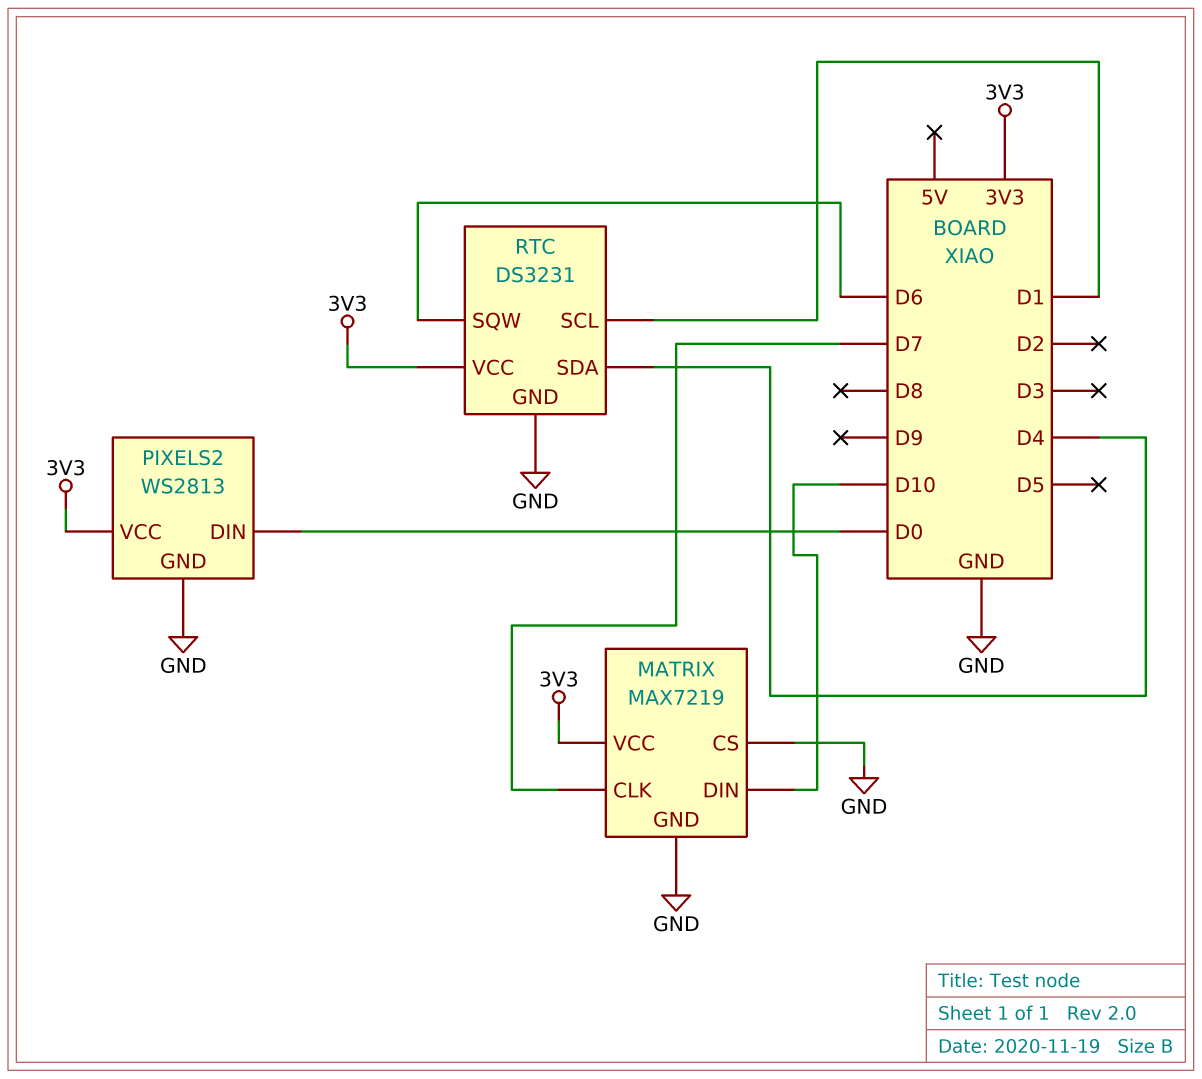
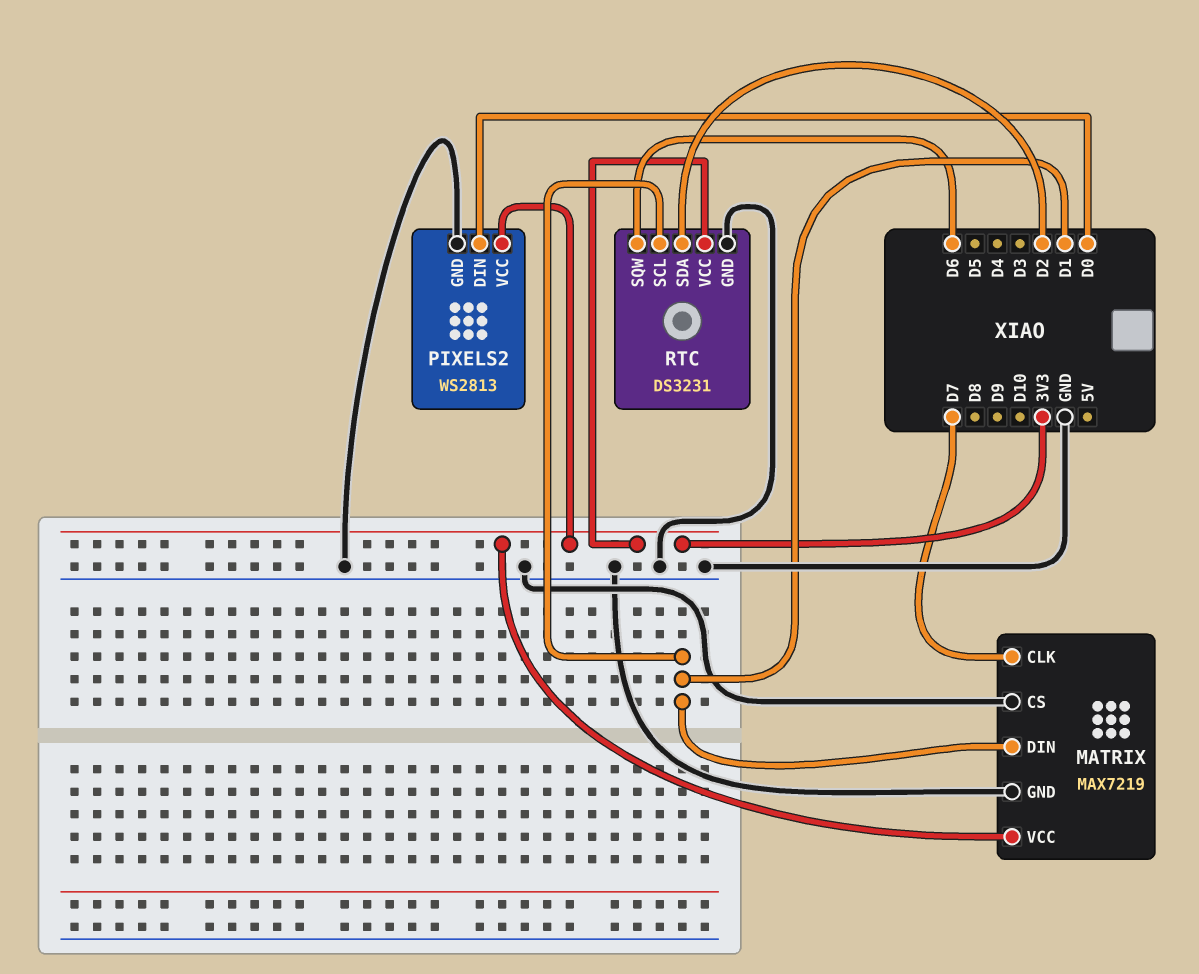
MATRIX pin DIN: D10 -> D1
RTC pin SDA: D4 -> D2

